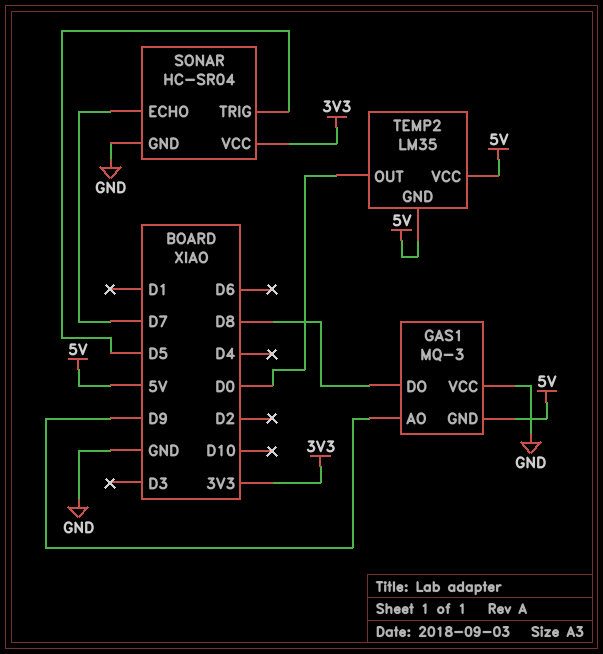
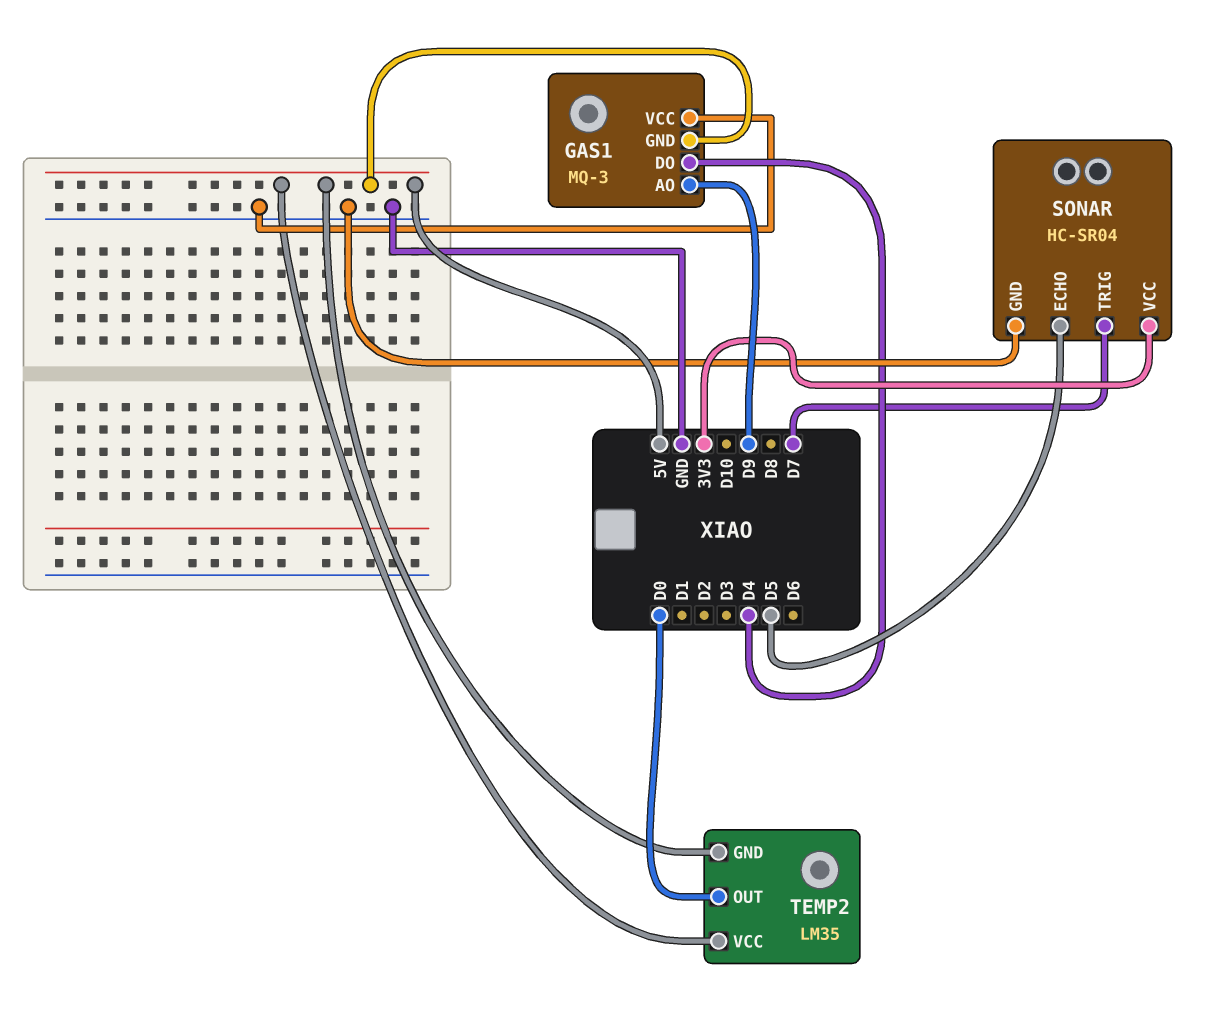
GAS1 pin DO: D8 -> D4
SONAR pin ECHO: D7 -> D5
SONAR pin TRIG: D5 -> D7

